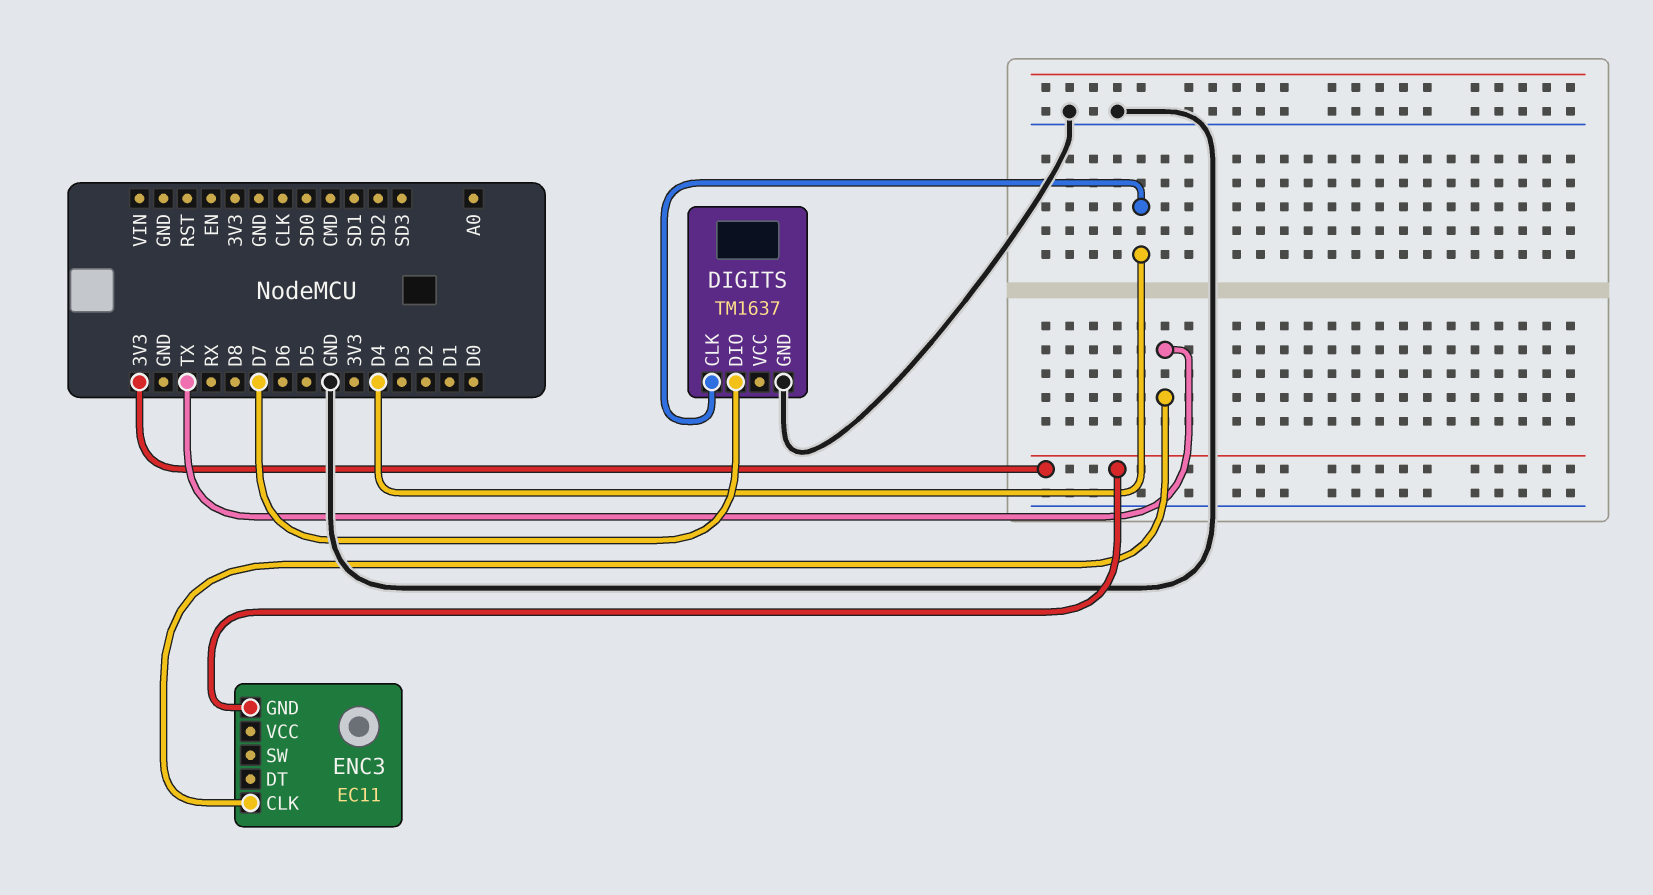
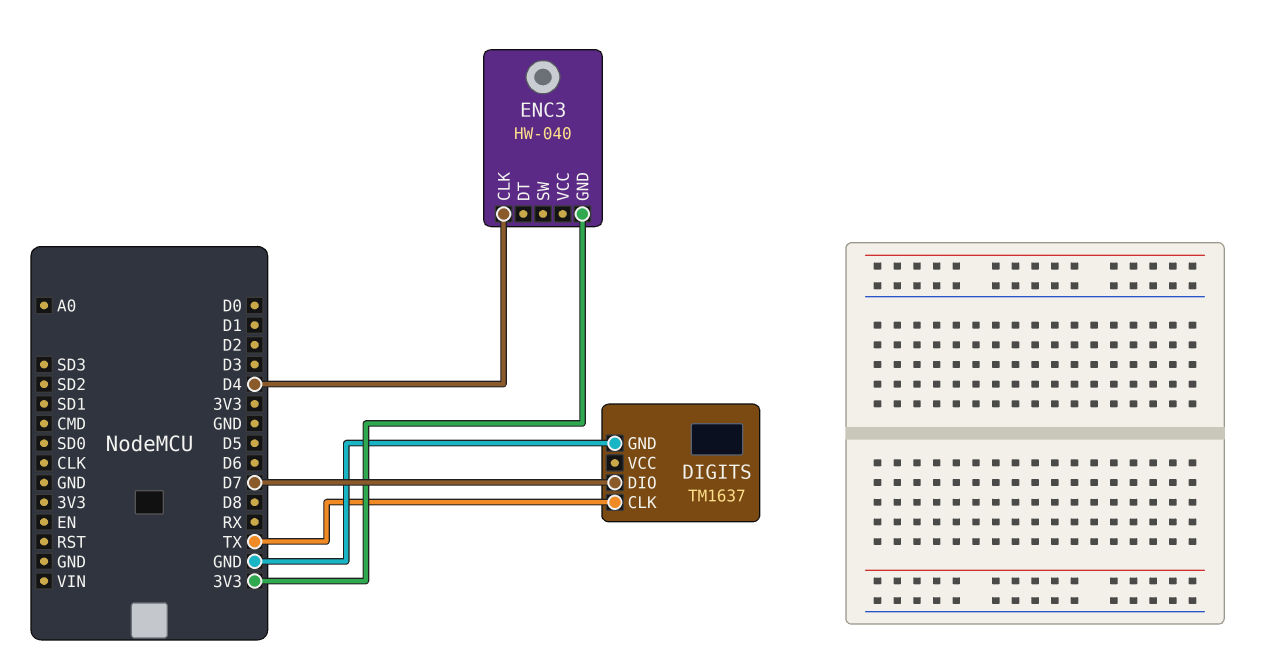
DIGITS pin CLK: D4 -> TX
ENC3: EC11 -> HW-040
ENC3 pin CLK: TX -> D4

